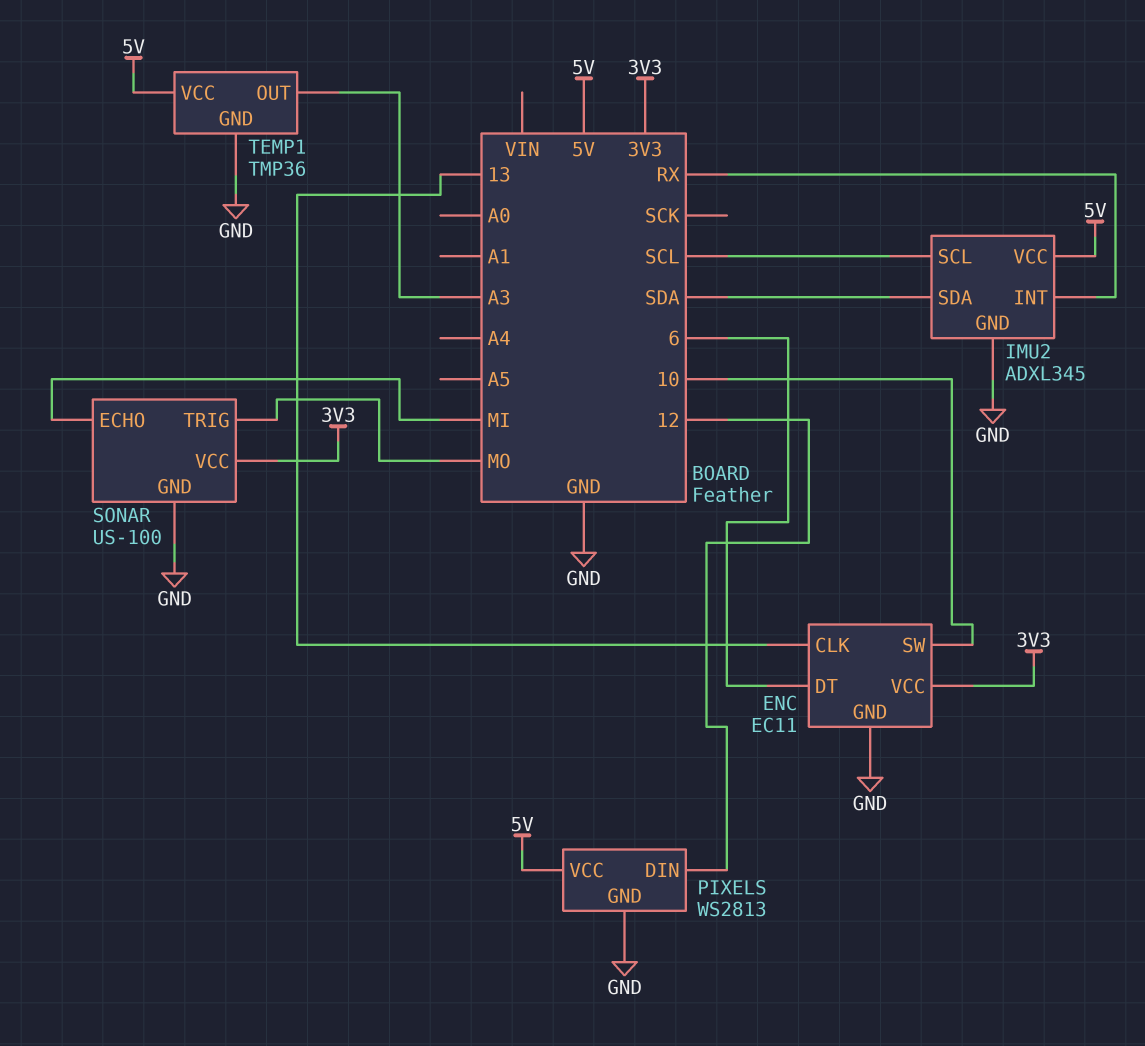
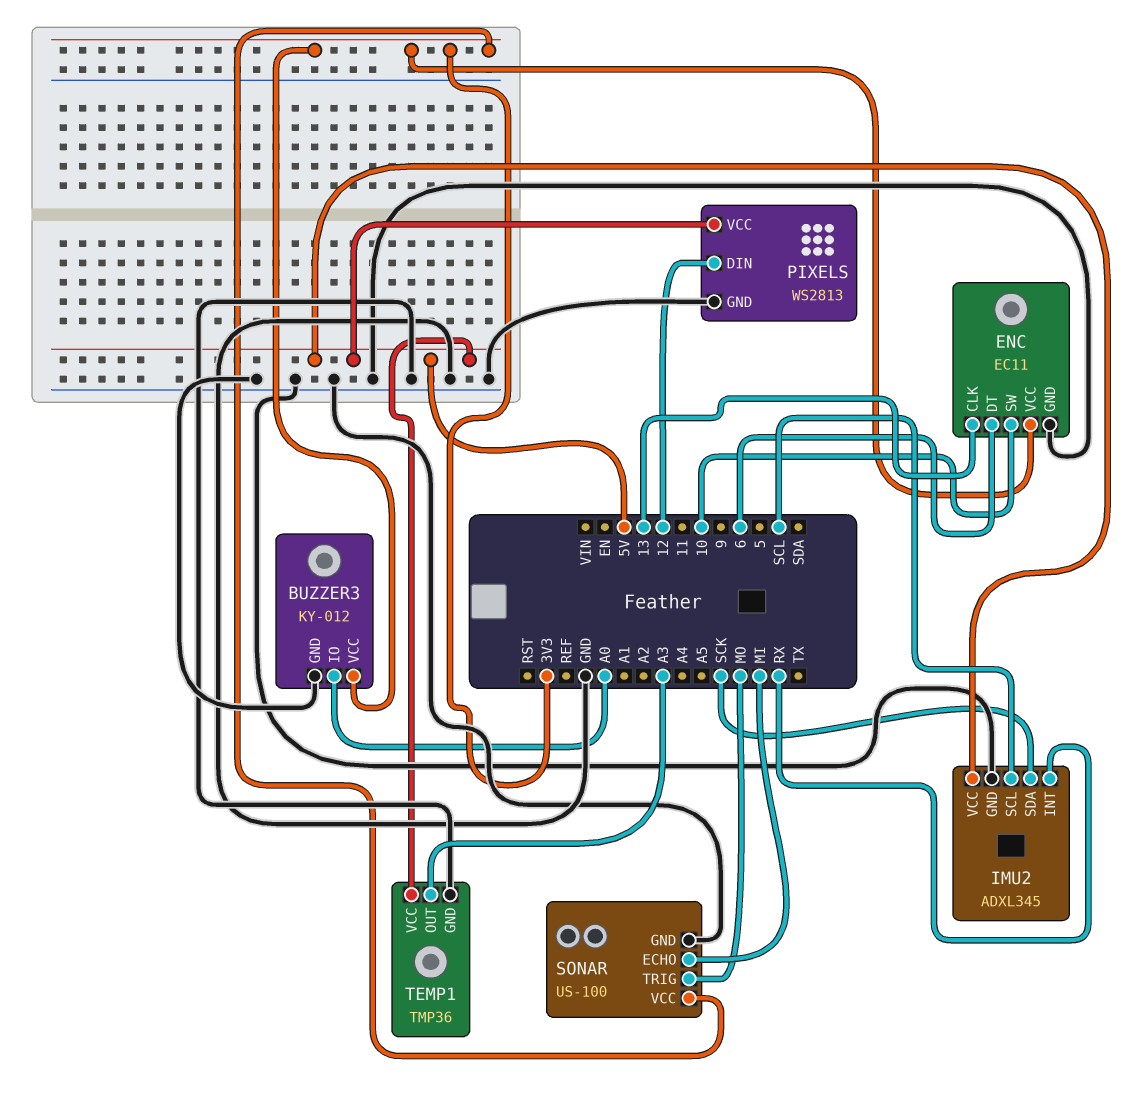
BUZZER3: none -> KY-012
BUZZER3 pin GND: none -> GND
BUZZER3 pin IO: none -> A0
BUZZER3 pin VCC: none -> 3V3
IMU2 pin SDA: SDA -> SCK

